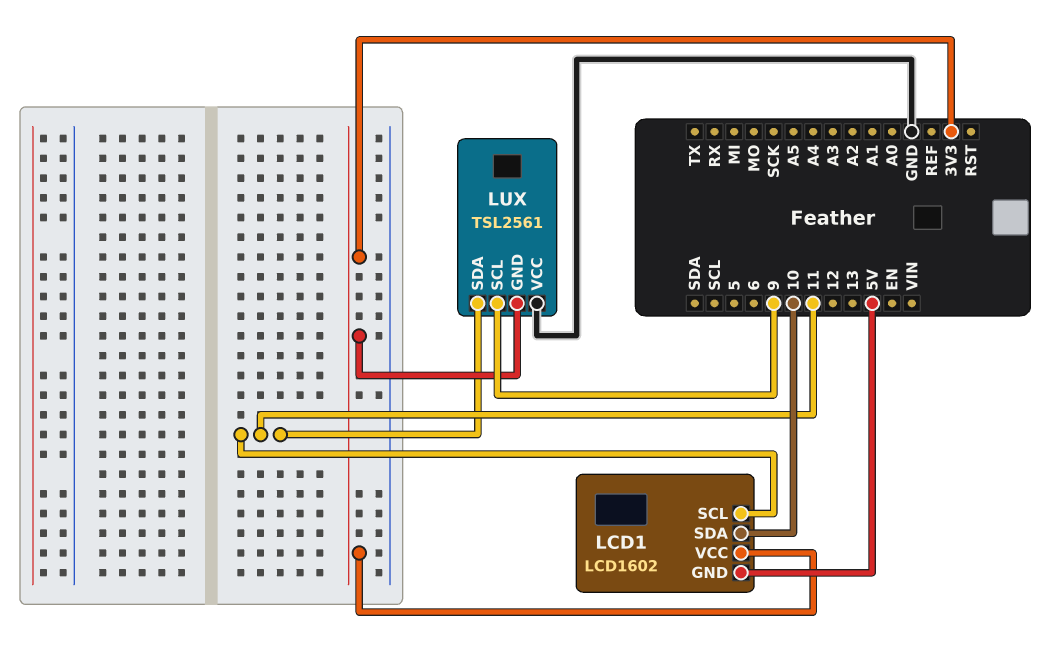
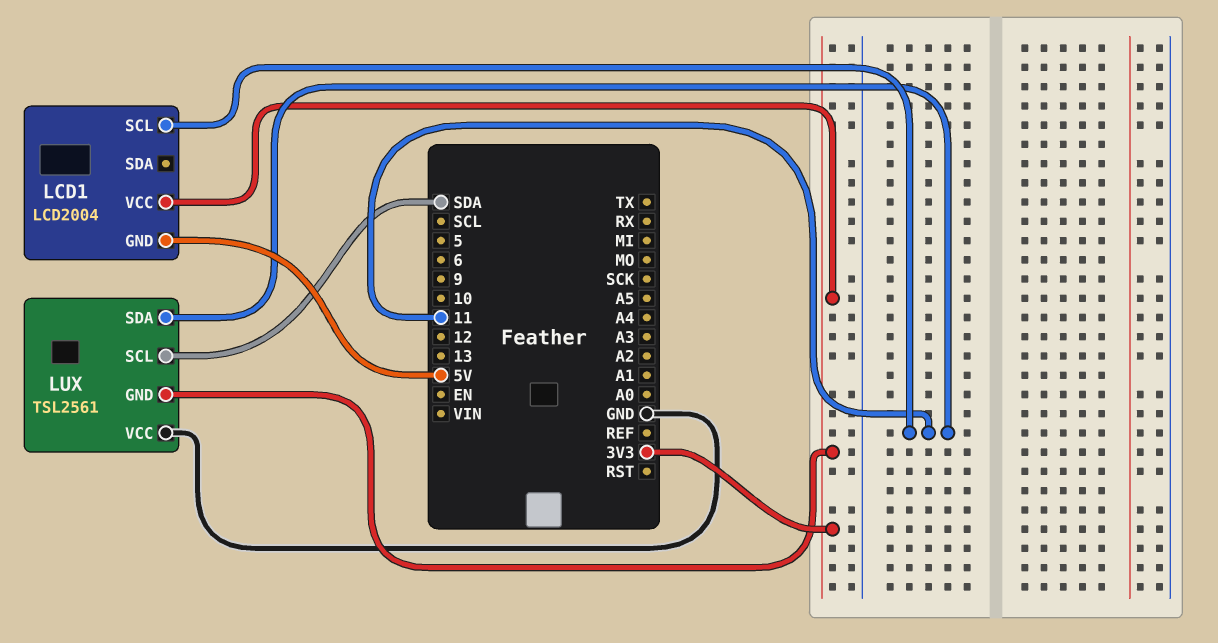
LCD1: LCD1602 -> LCD2004
LCD1 pin SDA: 10 -> none
LUX pin SCL: 9 -> SDA

